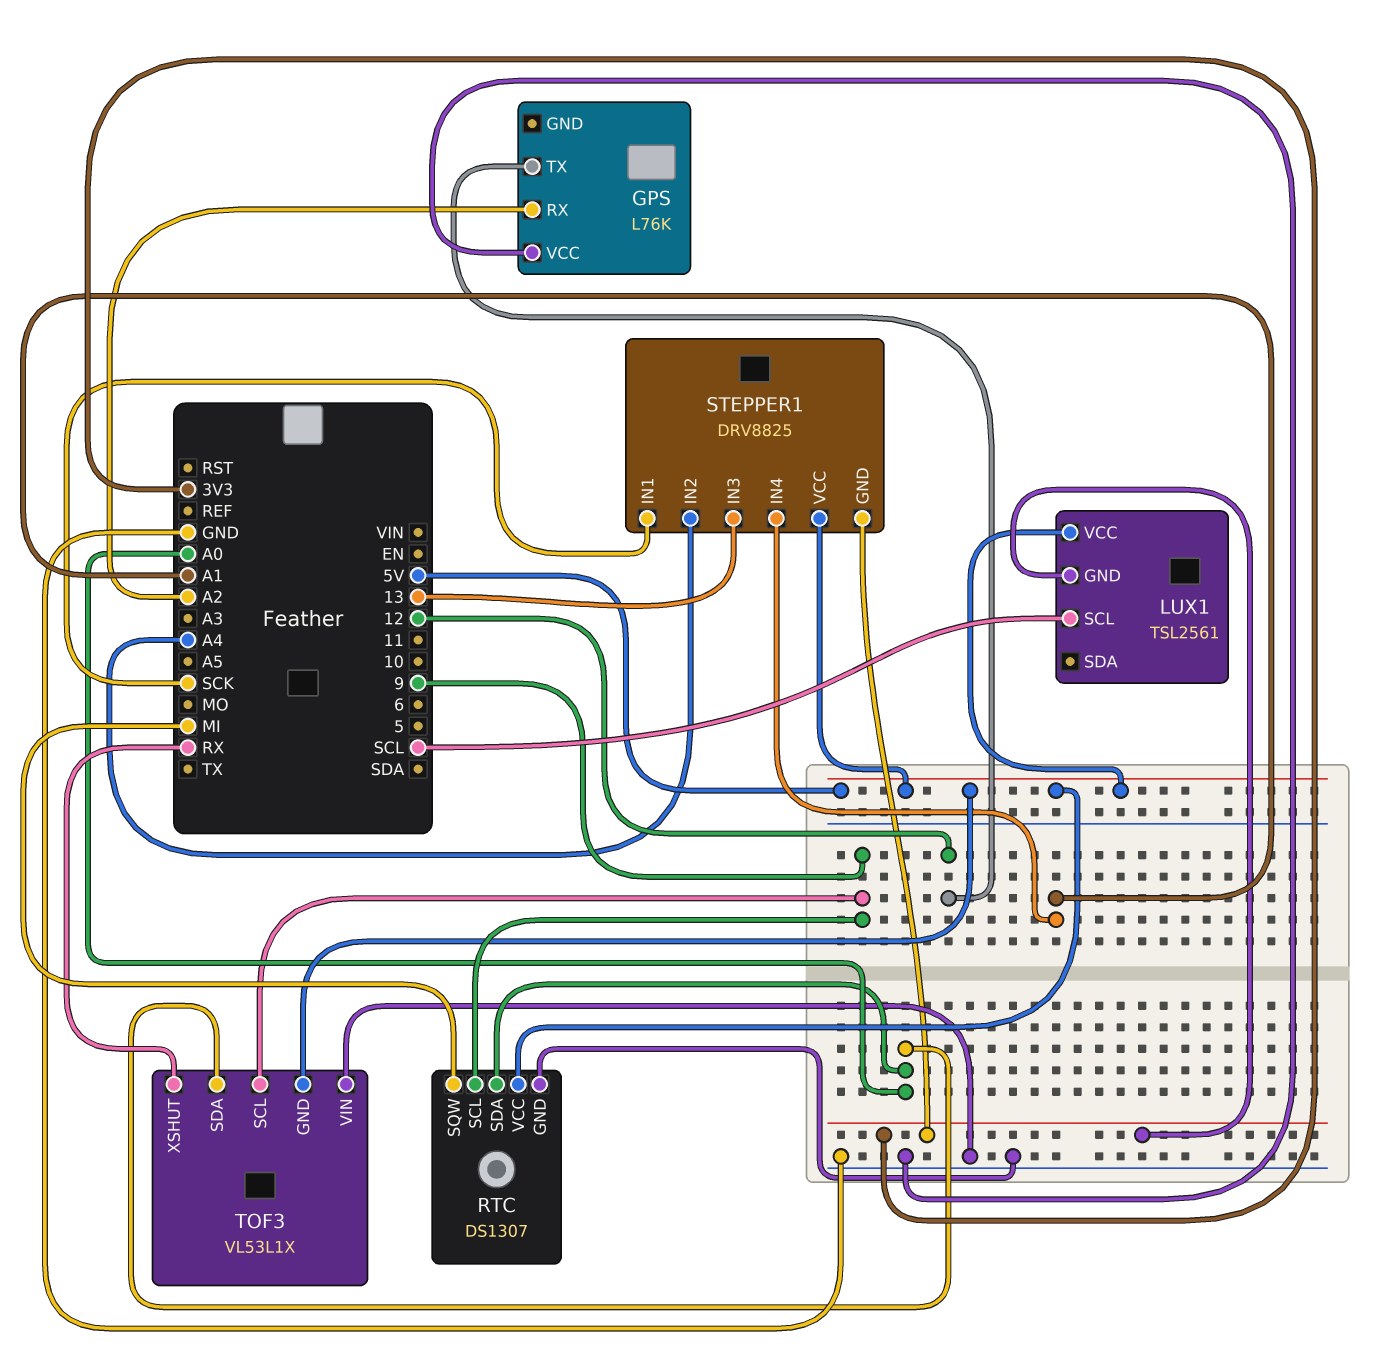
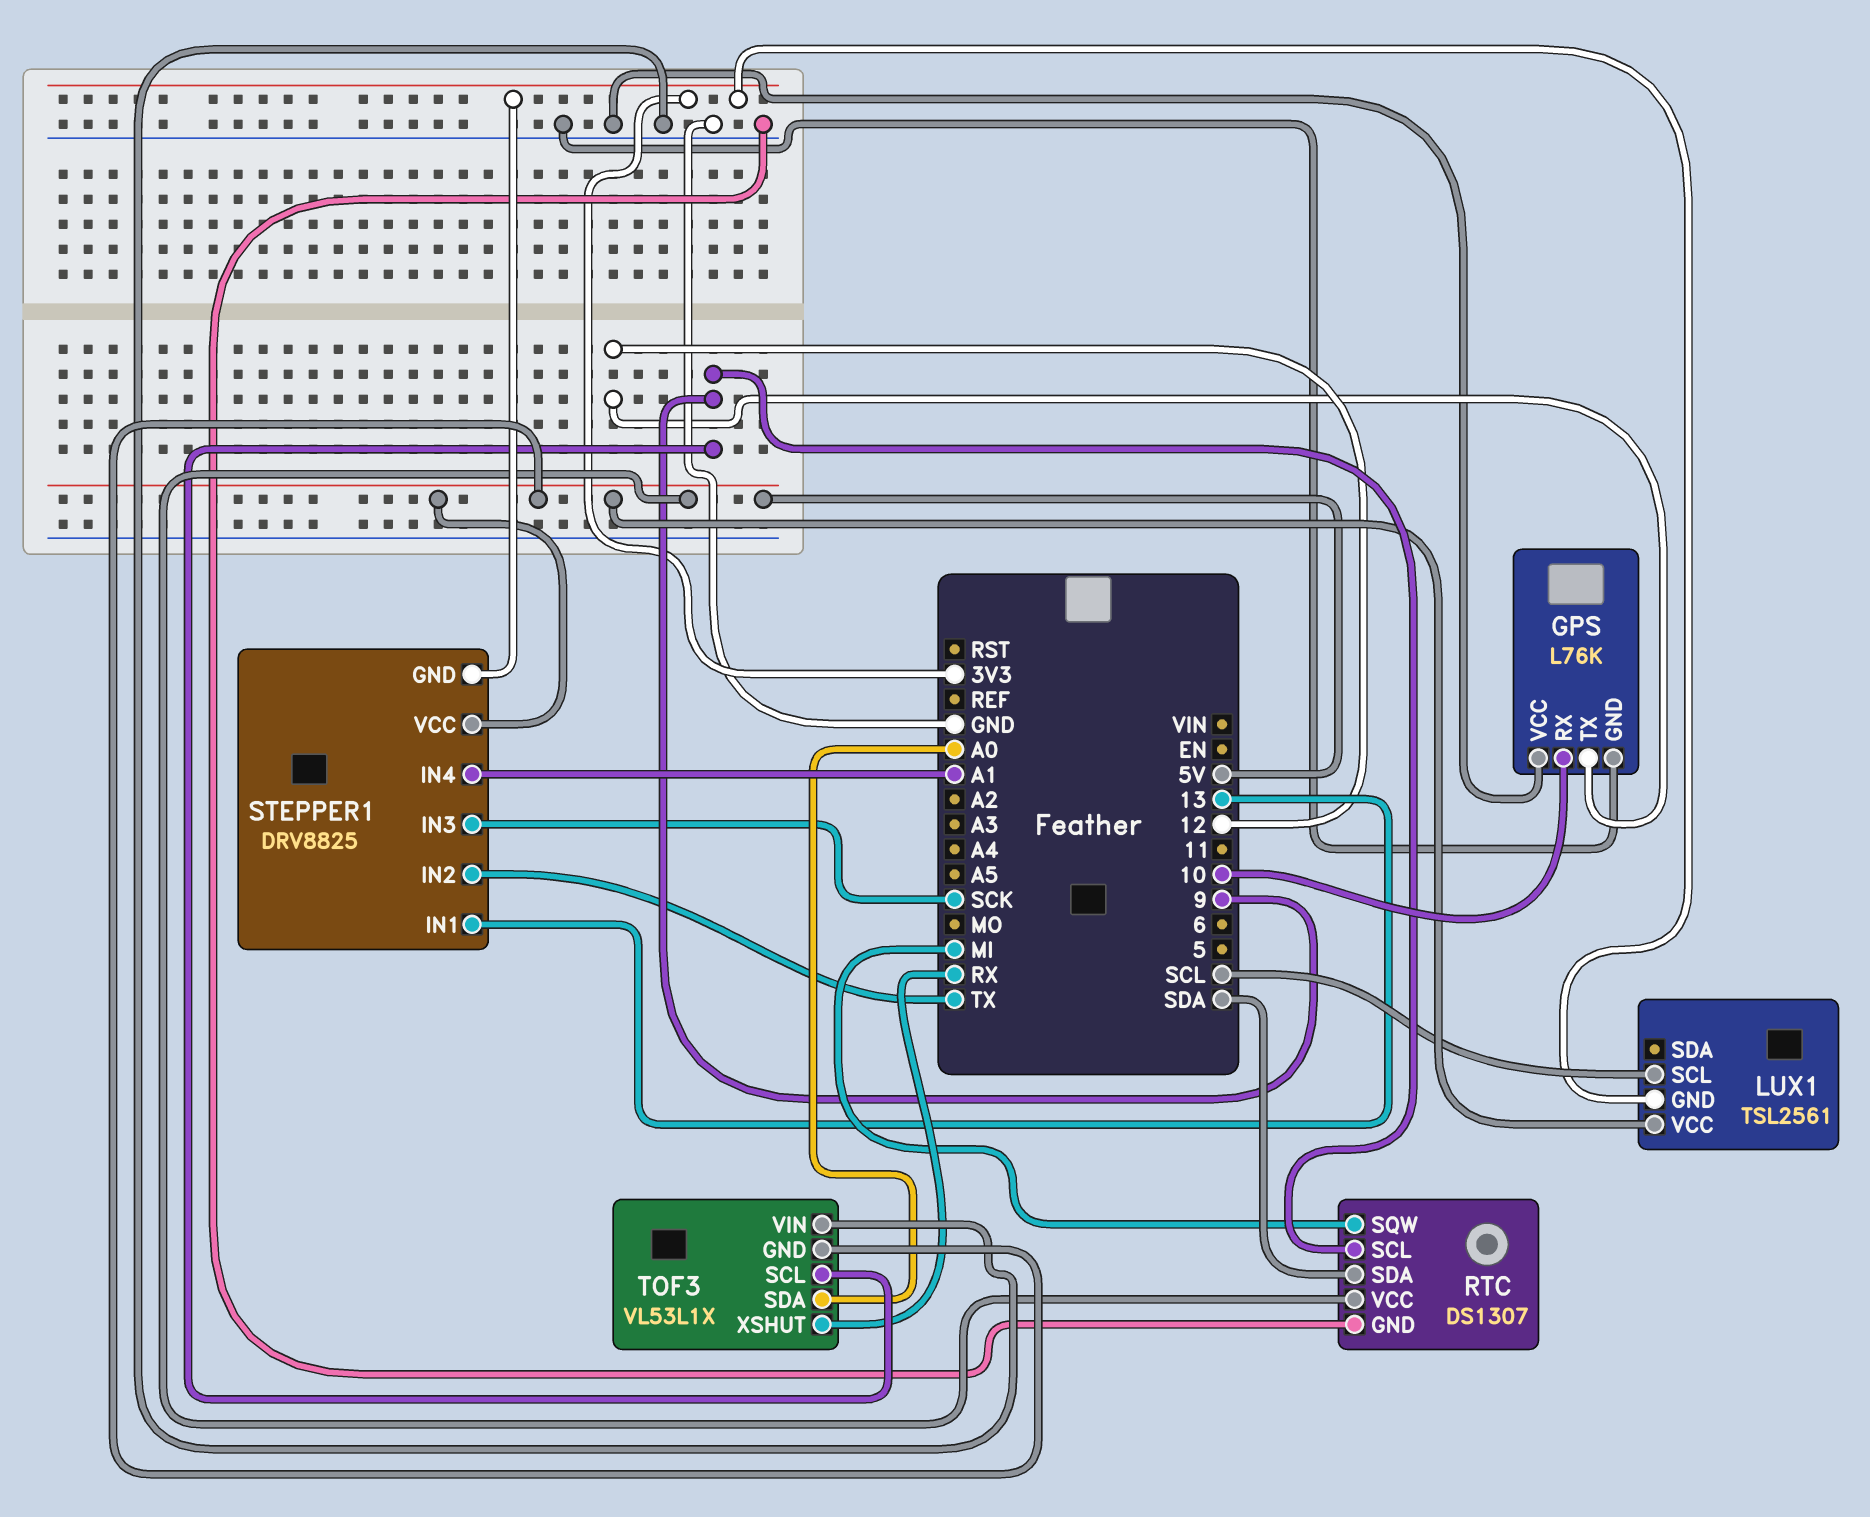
GPS pin GND: none -> GND
GPS pin RX: A2 -> 10
RTC pin SDA: A0 -> SDA
STEPPER1 pin IN1: SCK -> 13
STEPPER1 pin IN2: A4 -> TX
STEPPER1 pin IN3: 13 -> SCK

